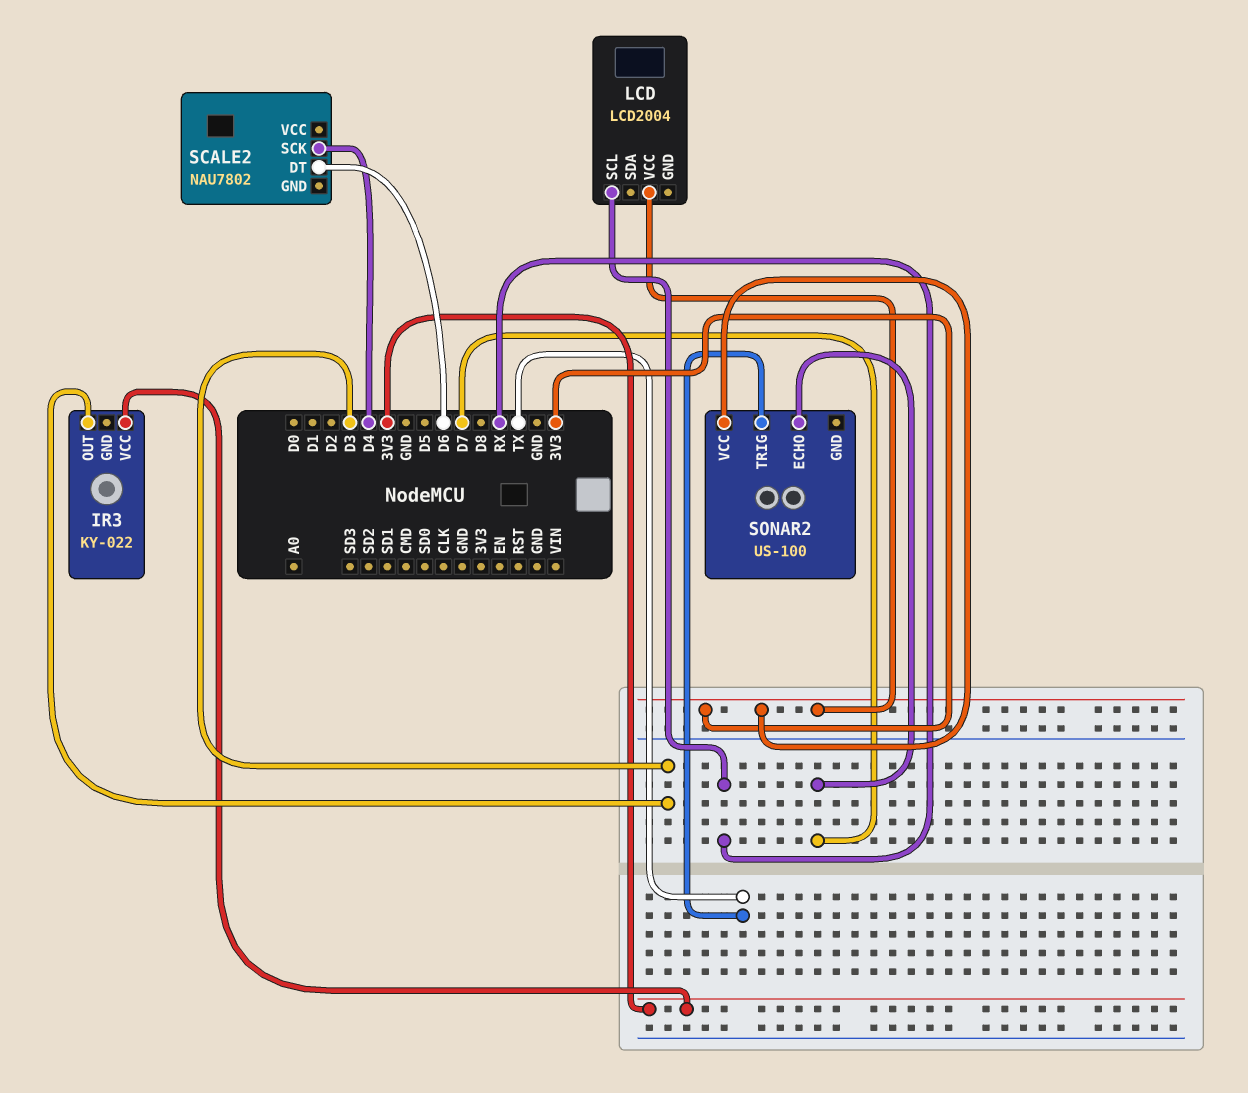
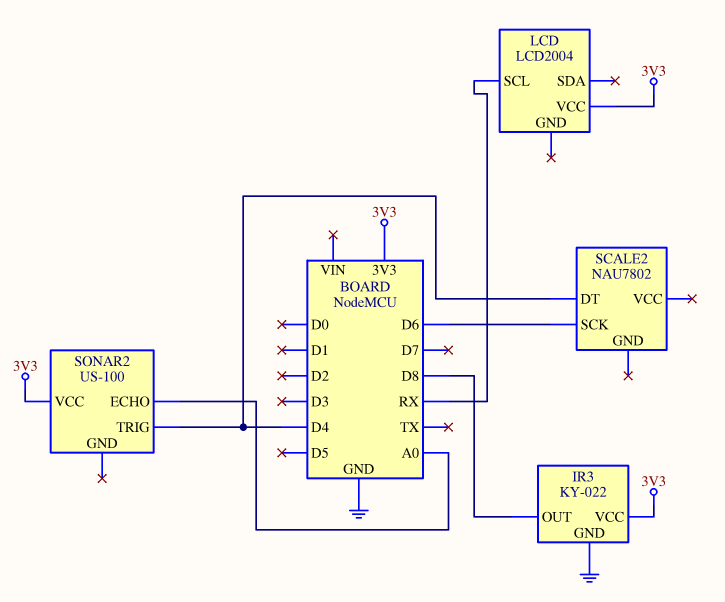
IR3 pin GND: none -> GND
IR3 pin OUT: D3 -> D8
SCALE2 pin DT: D6 -> D4
SCALE2 pin SCK: D4 -> D6
SONAR2 pin ECHO: D7 -> A0
SONAR2 pin TRIG: TX -> D4

